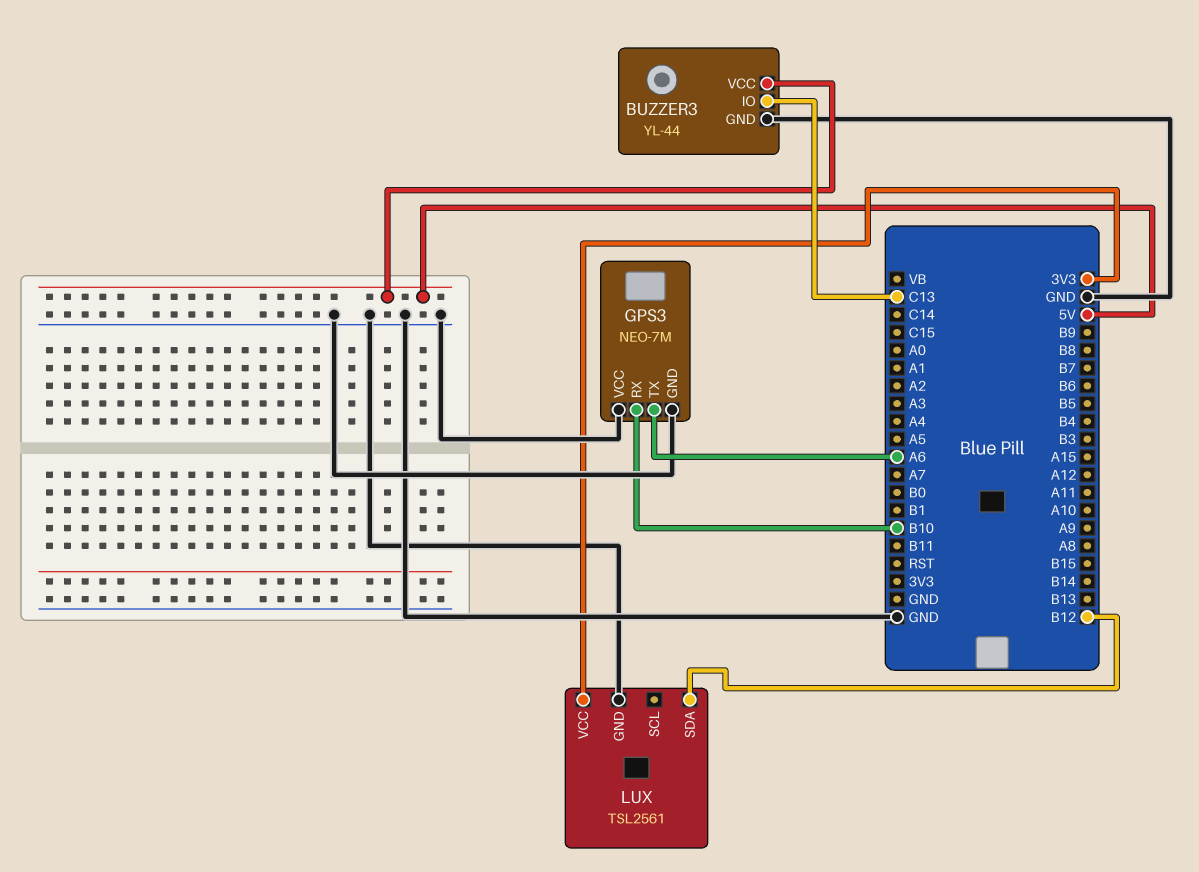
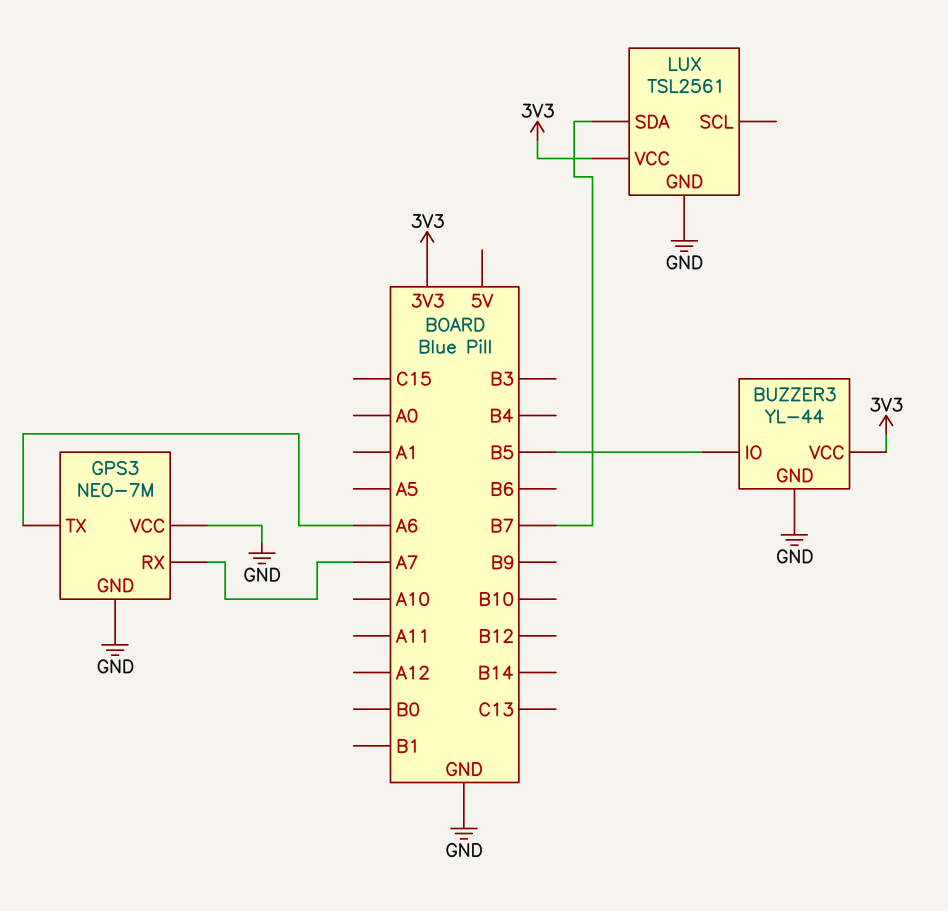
BUZZER3 pin IO: C13 -> B5
BUZZER3 pin VCC: 5V -> 3V3
GPS3 pin RX: B10 -> A7
LUX pin SDA: B12 -> B7

